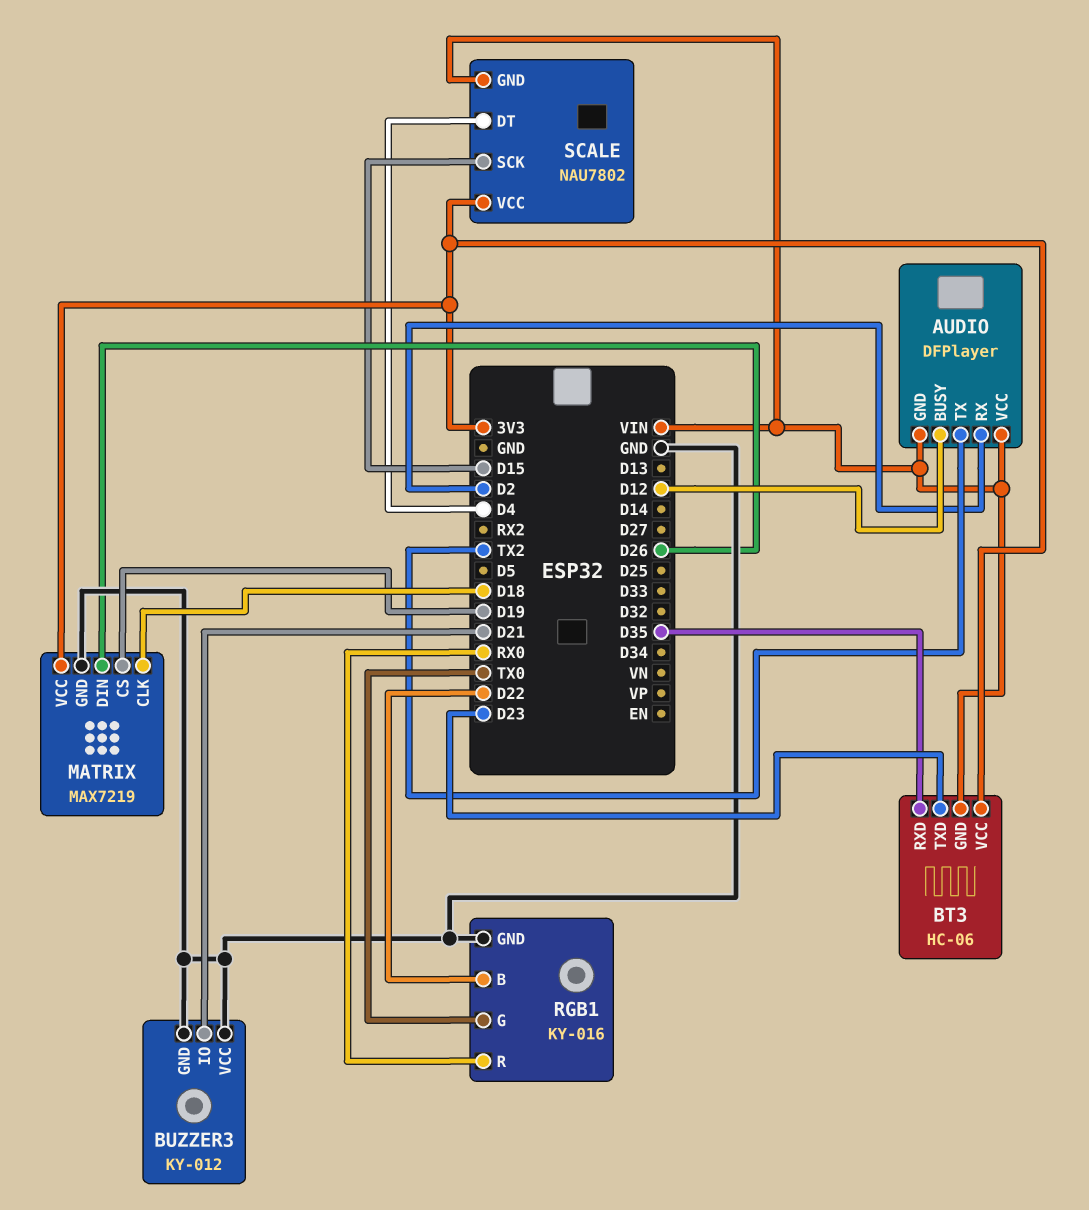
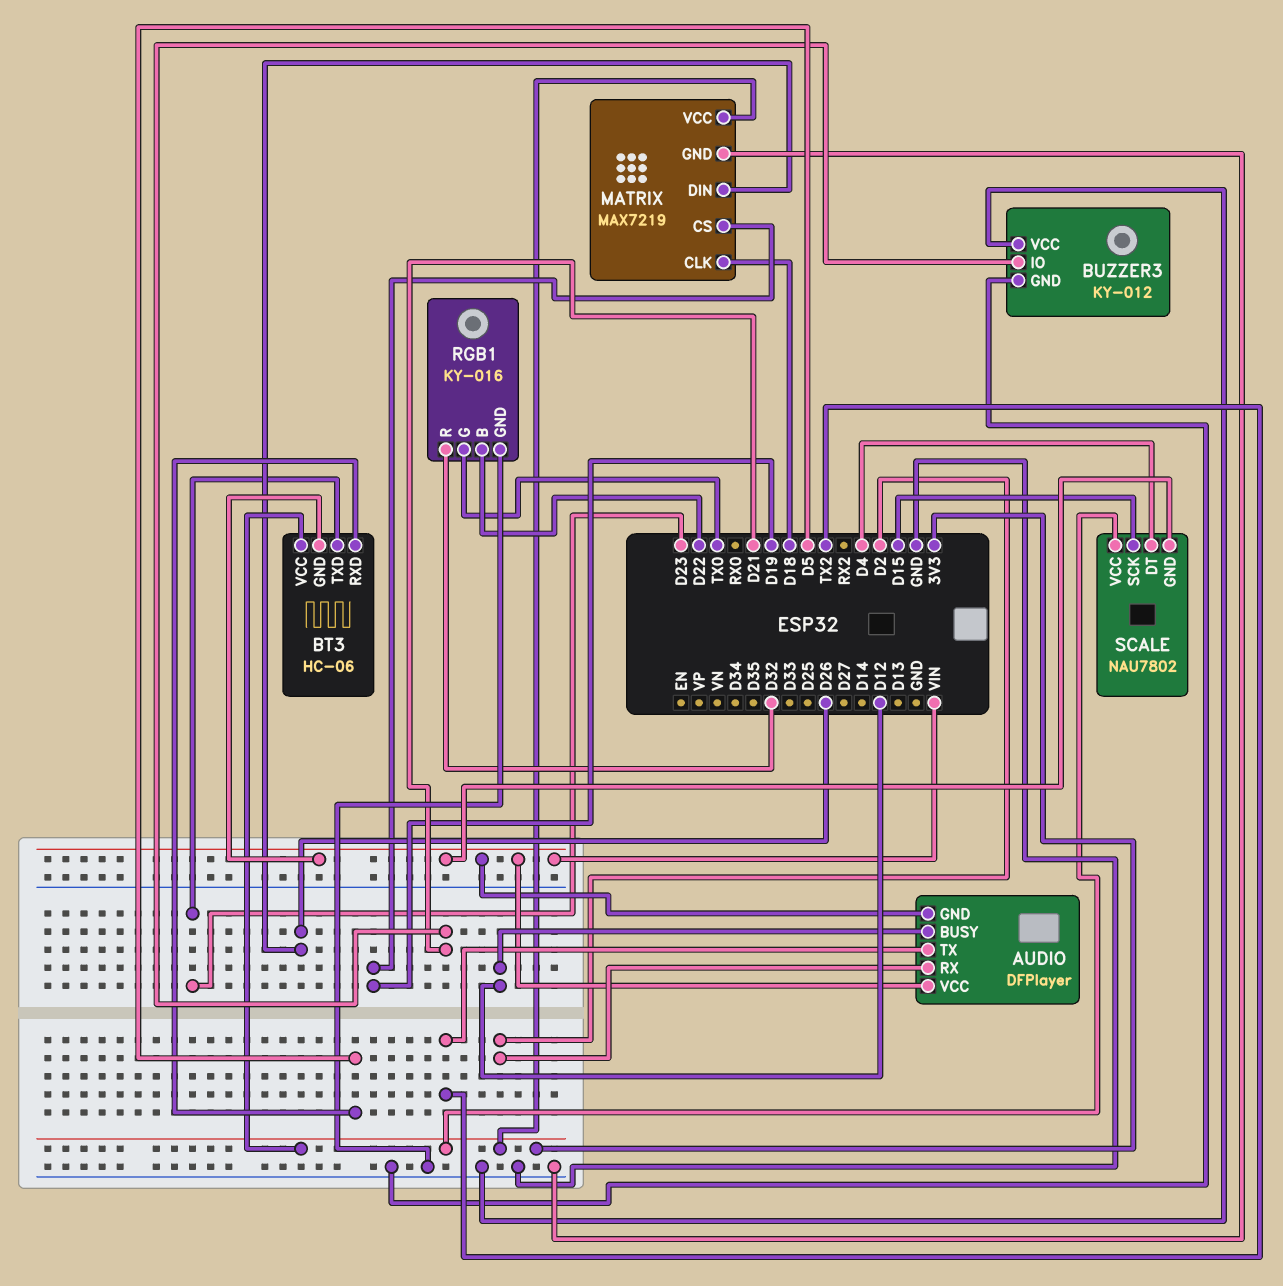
BT3 pin RXD: D35 -> D5
RGB1 pin R: RX0 -> D32

